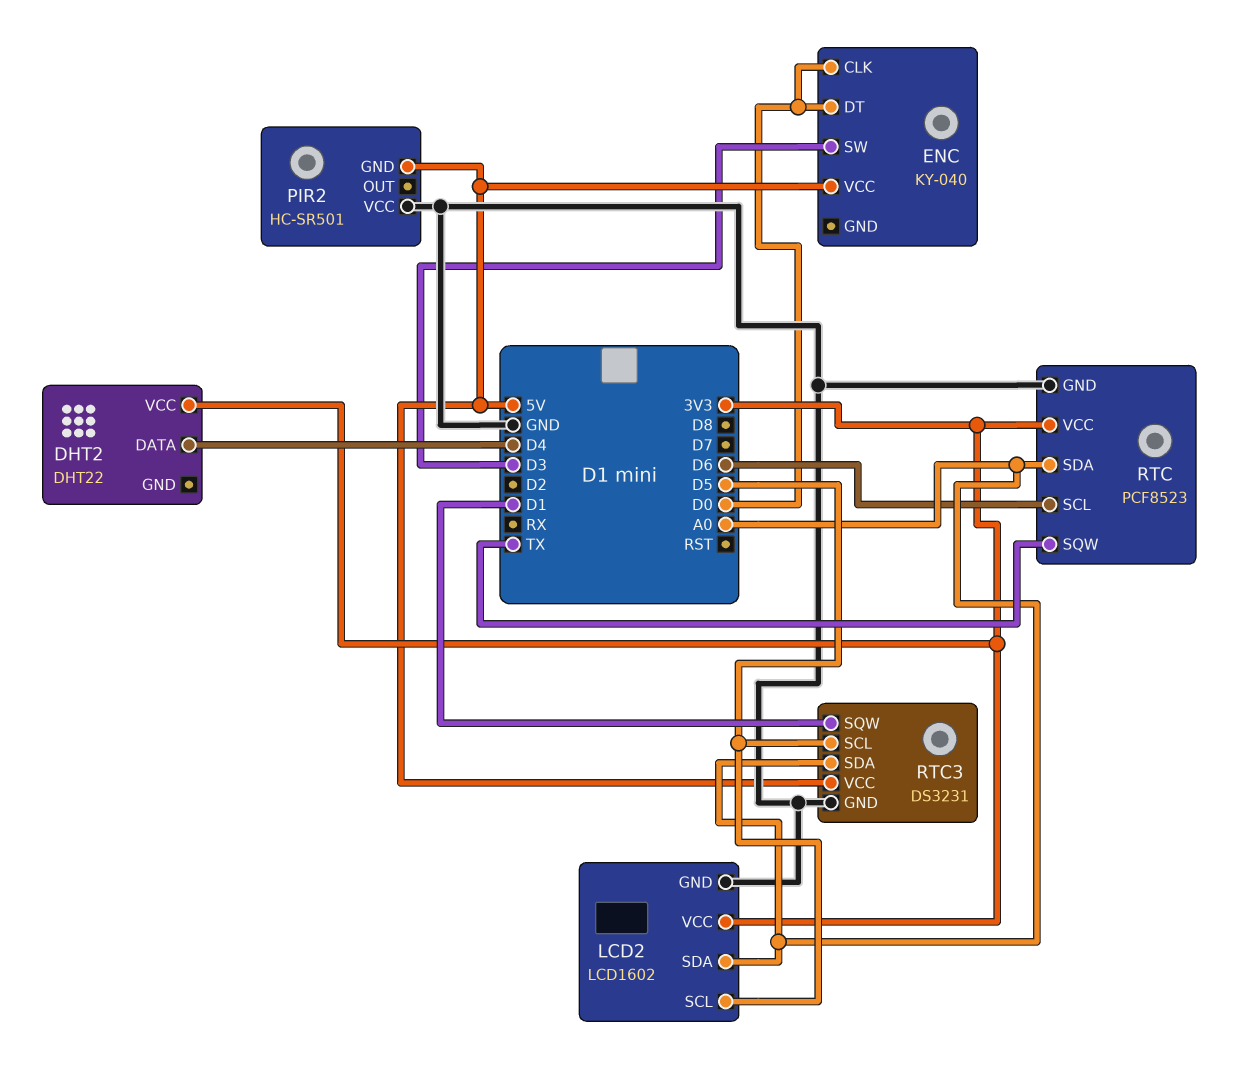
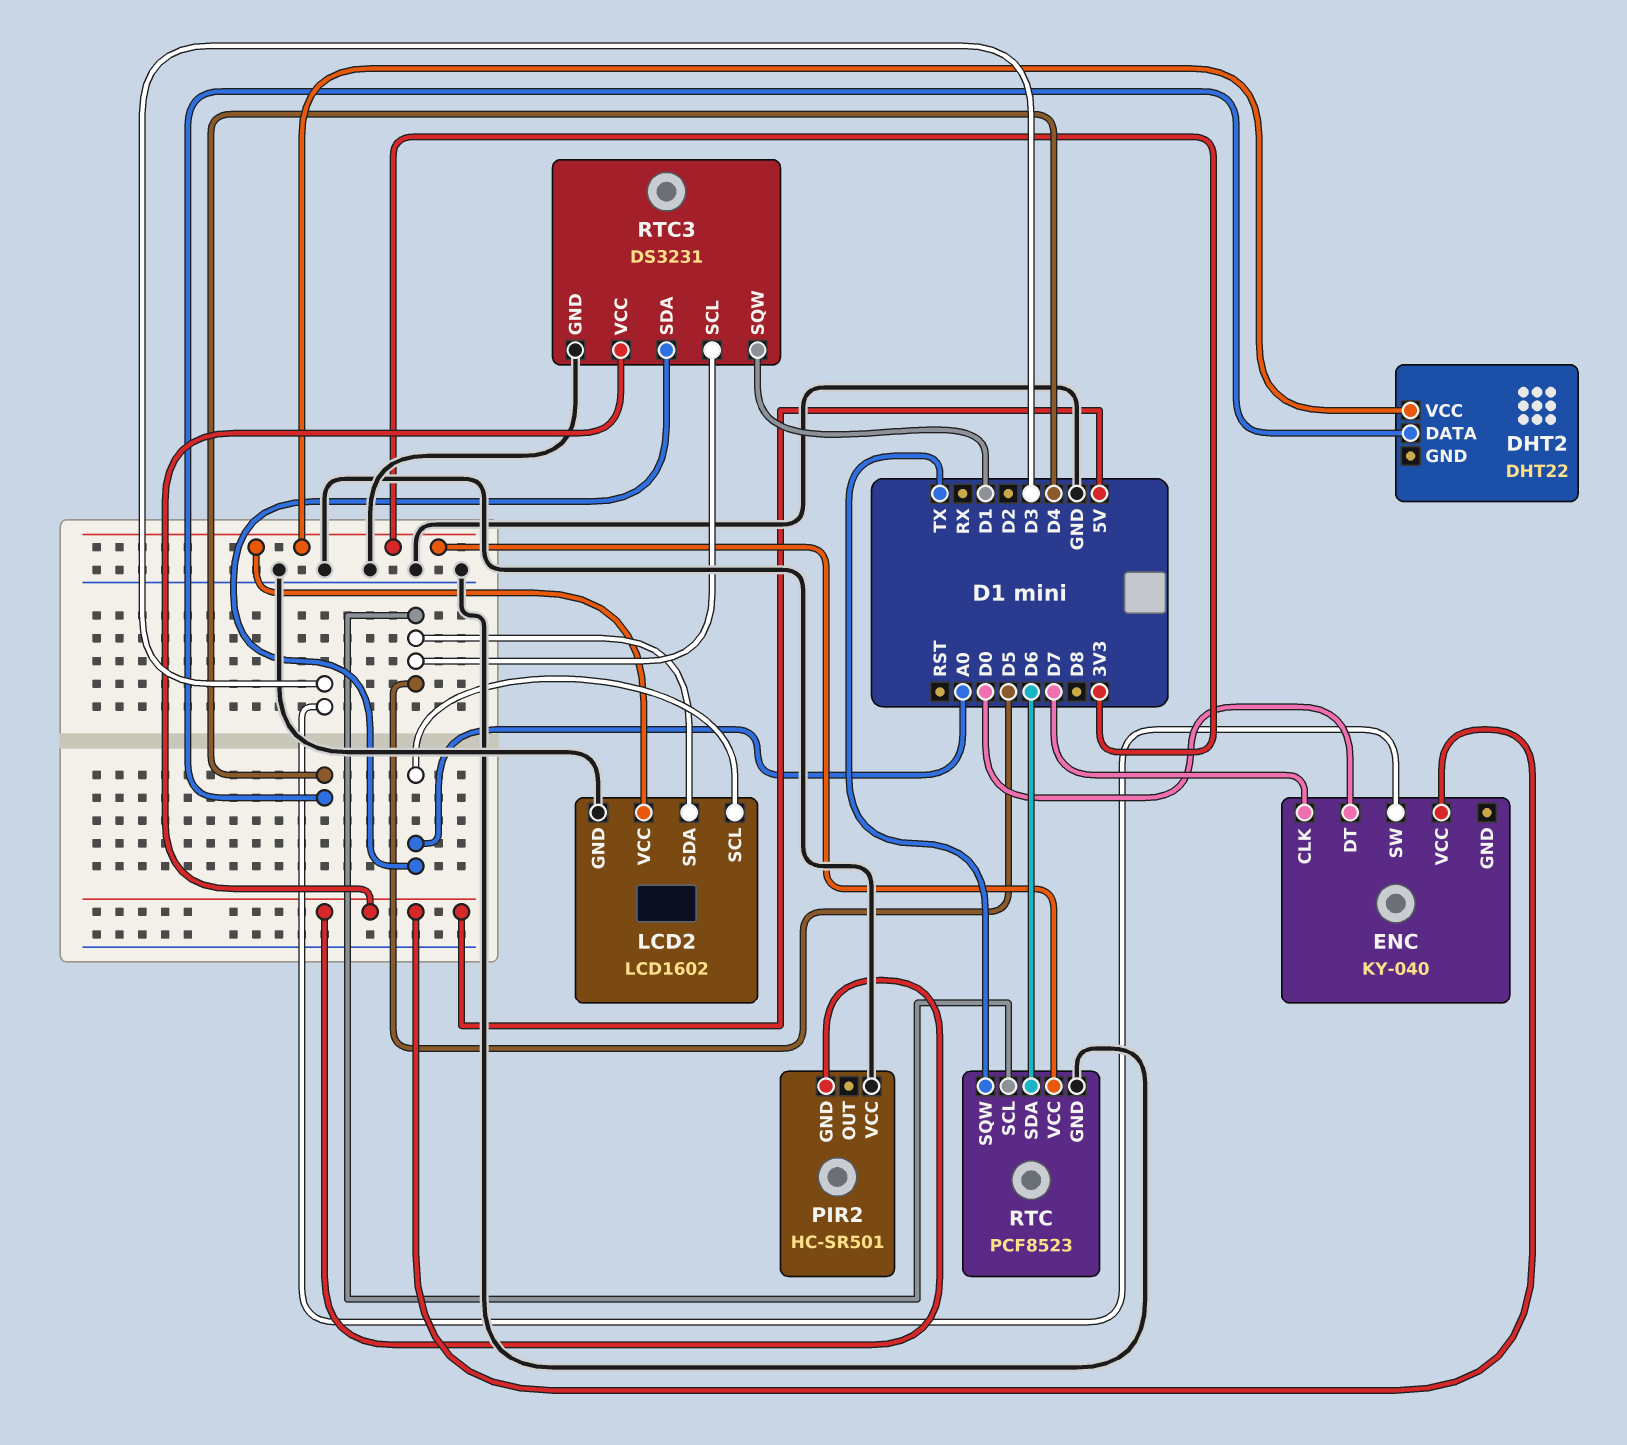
ENC pin CLK: D0 -> D7
LCD2 pin SCL: D5 -> A0
LCD2 pin SDA: A0 -> D5
RTC pin SCL: D6 -> D5
RTC pin SDA: A0 -> D6

